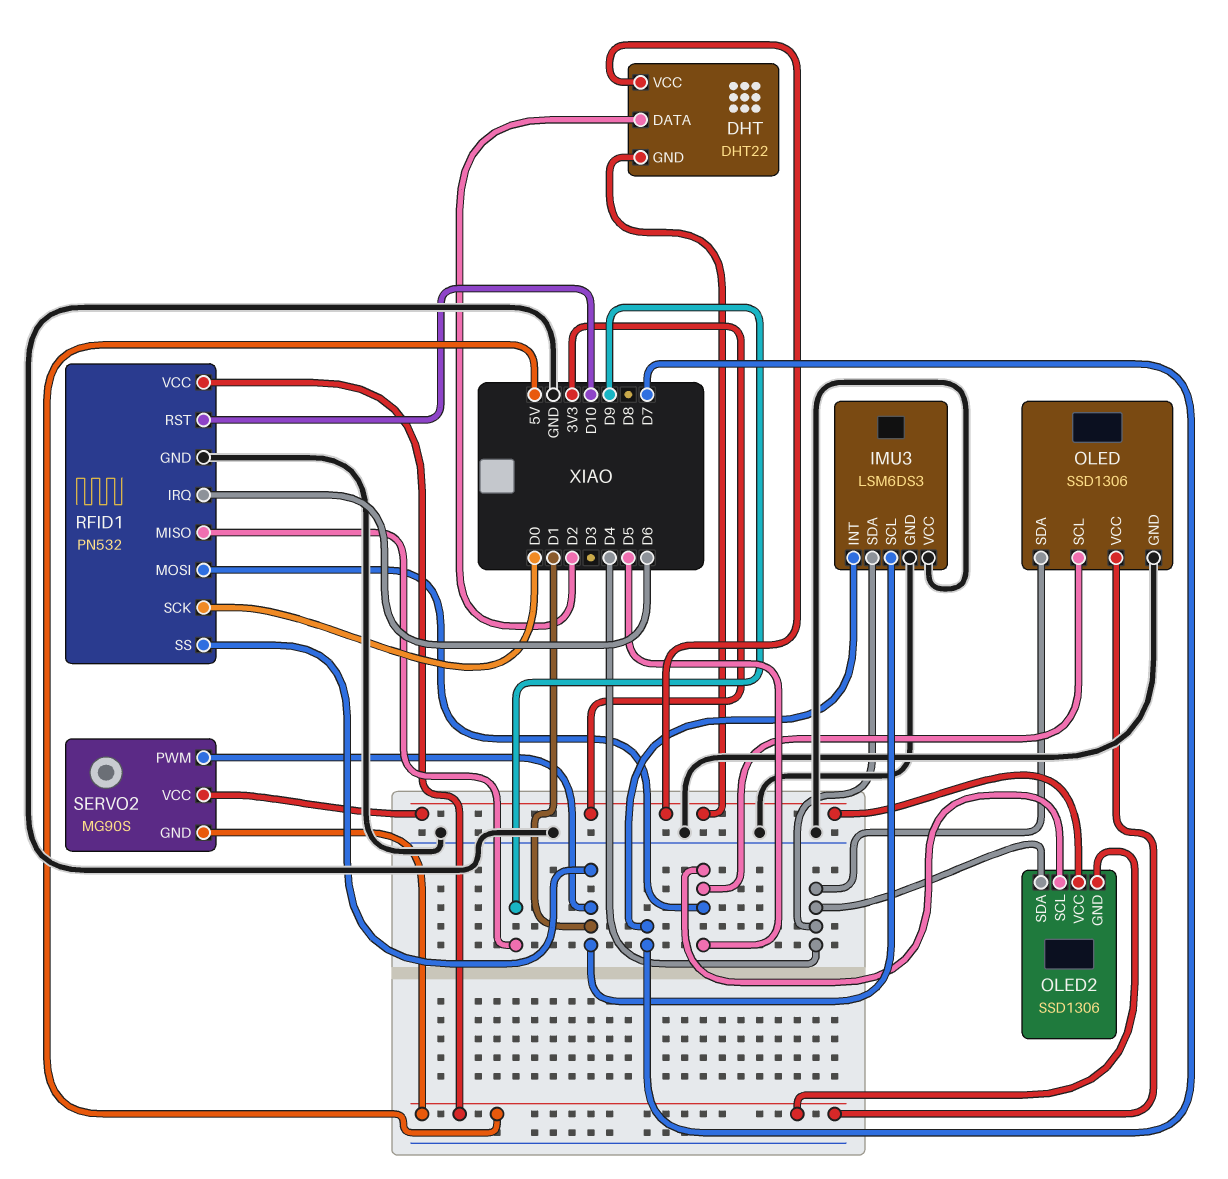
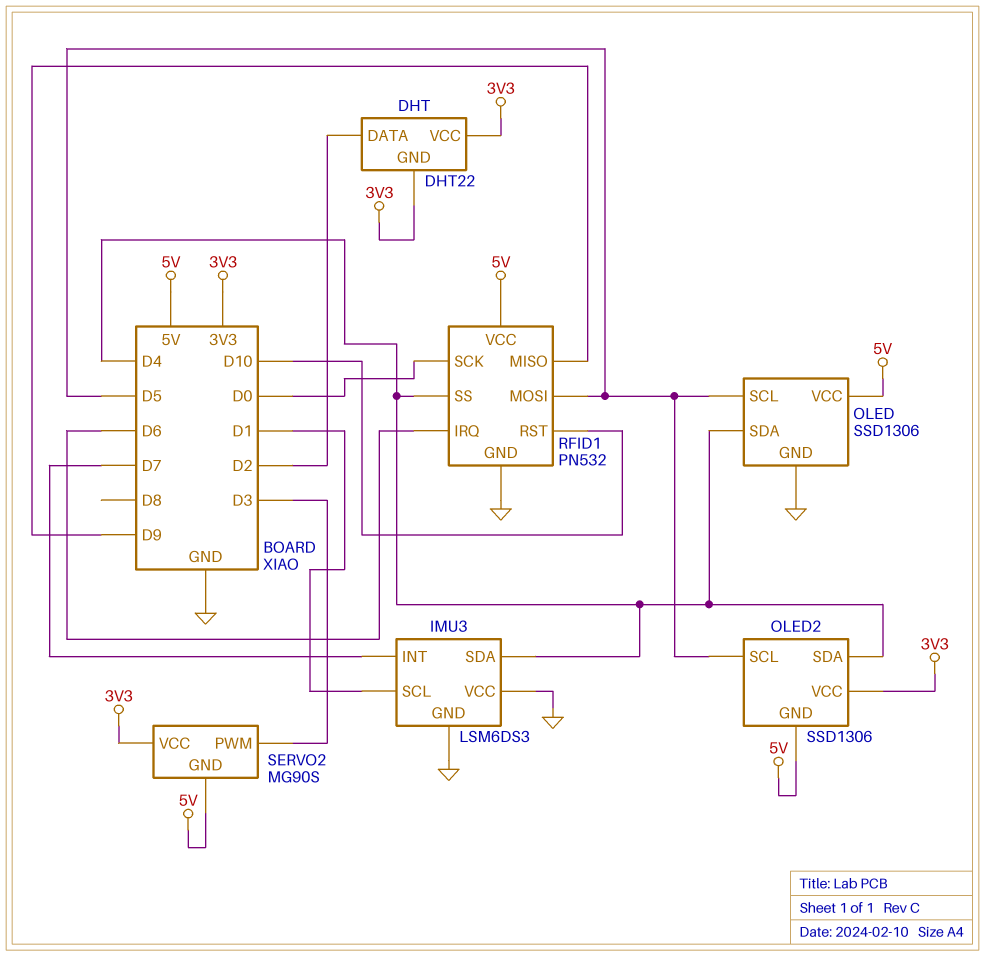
RFID1 pin SS: D1 -> D4
SERVO2 pin PWM: D1 -> D3

